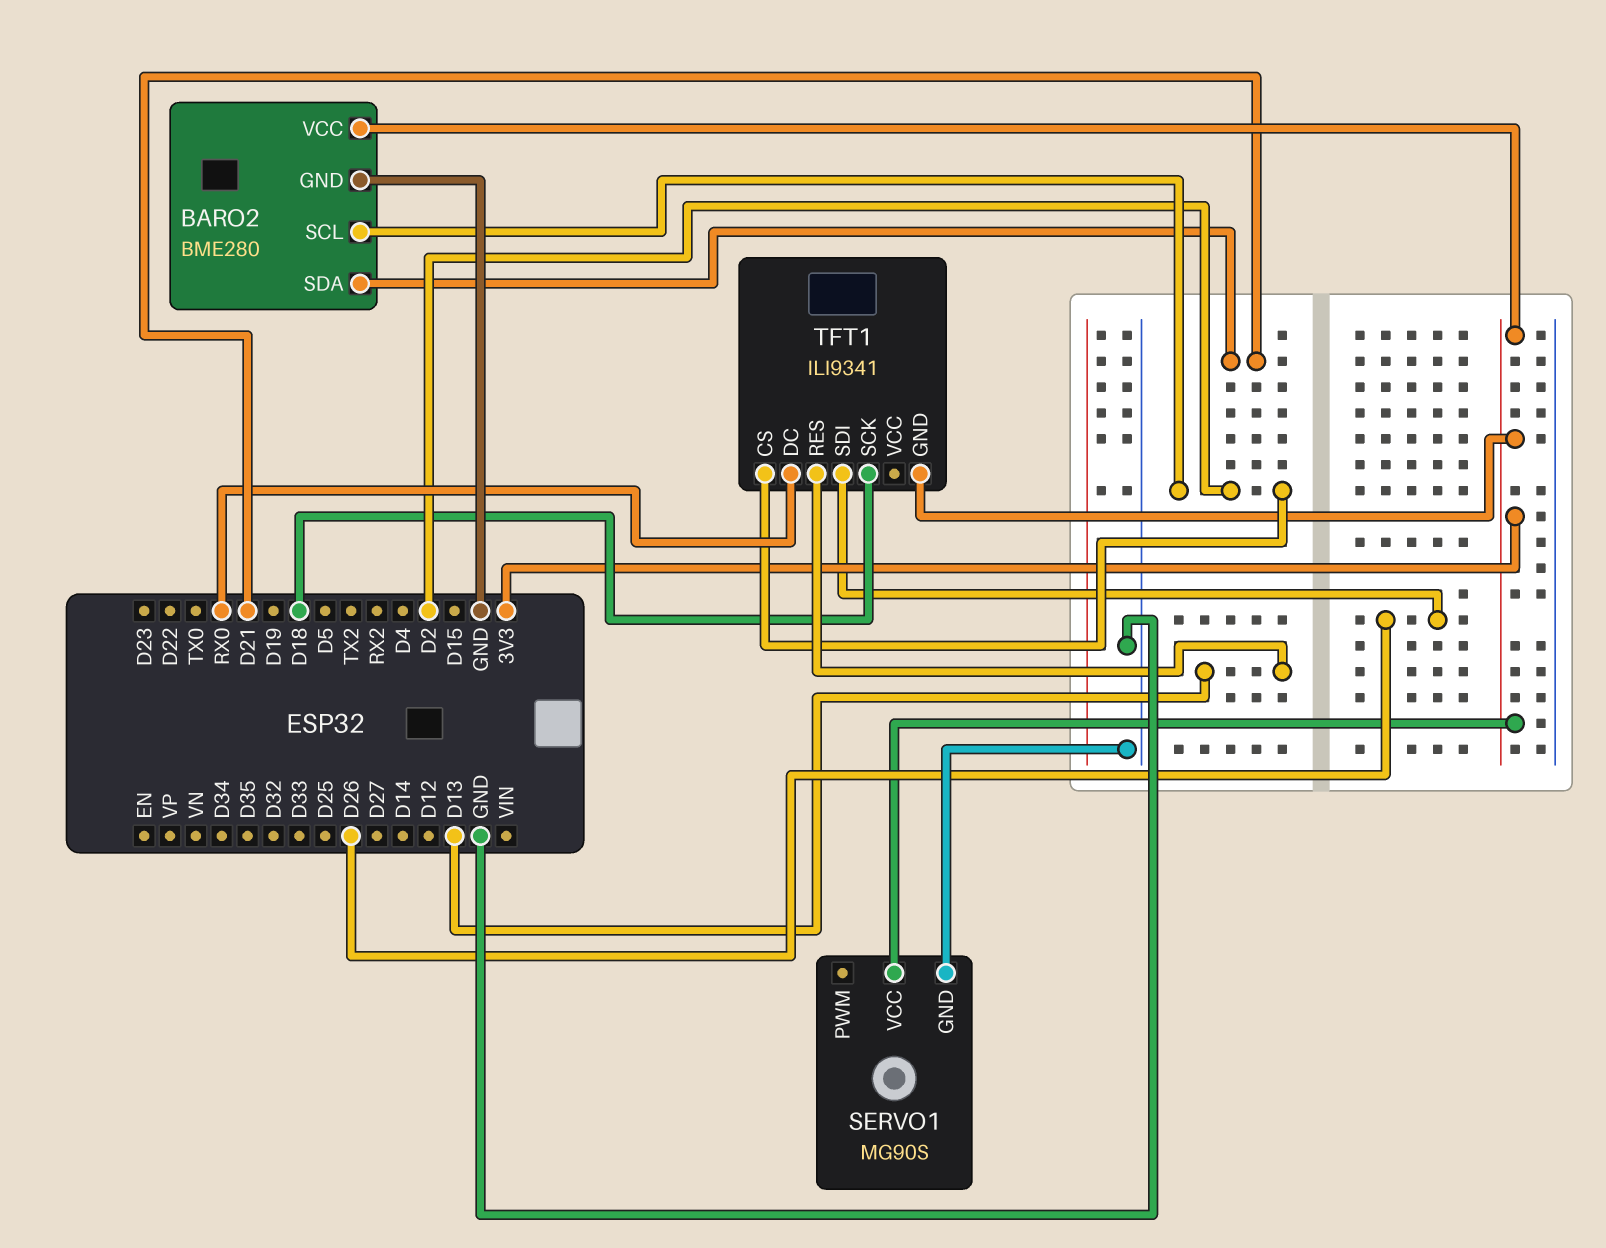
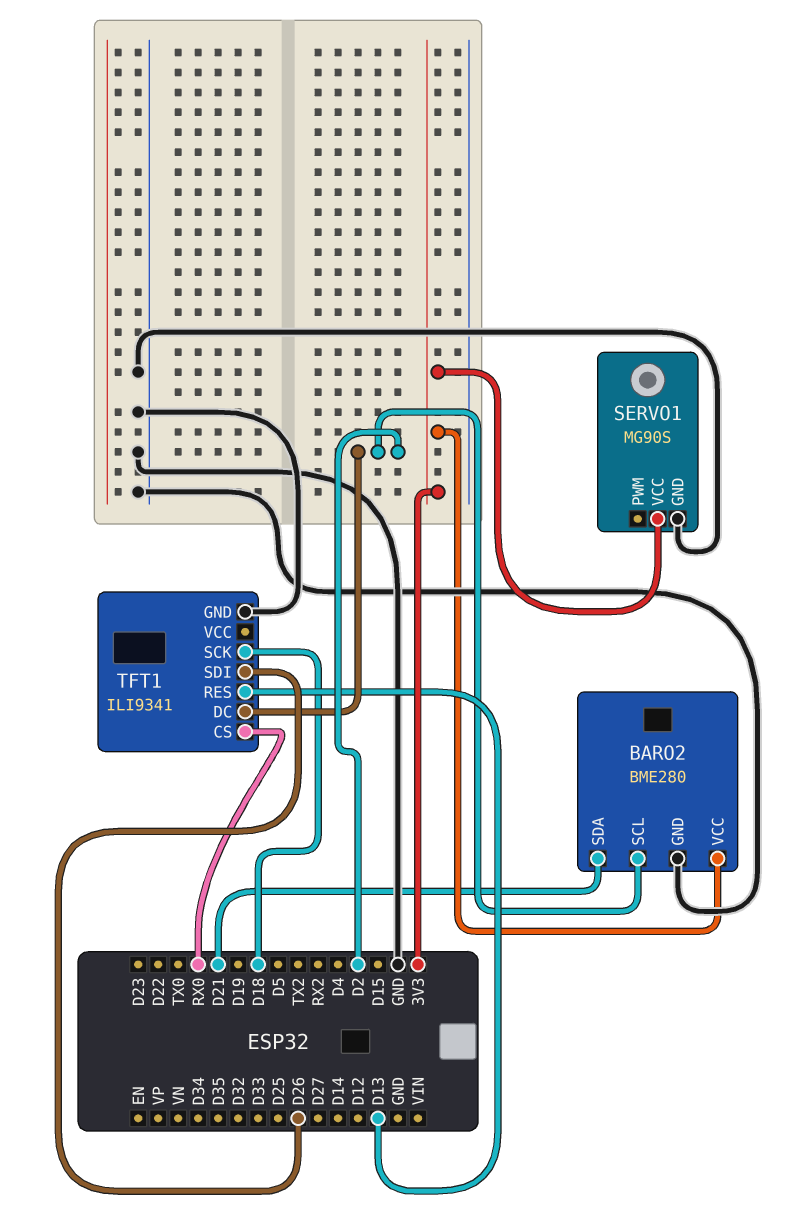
TFT1 pin CS: D2 -> RX0
TFT1 pin DC: RX0 -> D2
TFT1 pin GND: 3V3 -> GND

